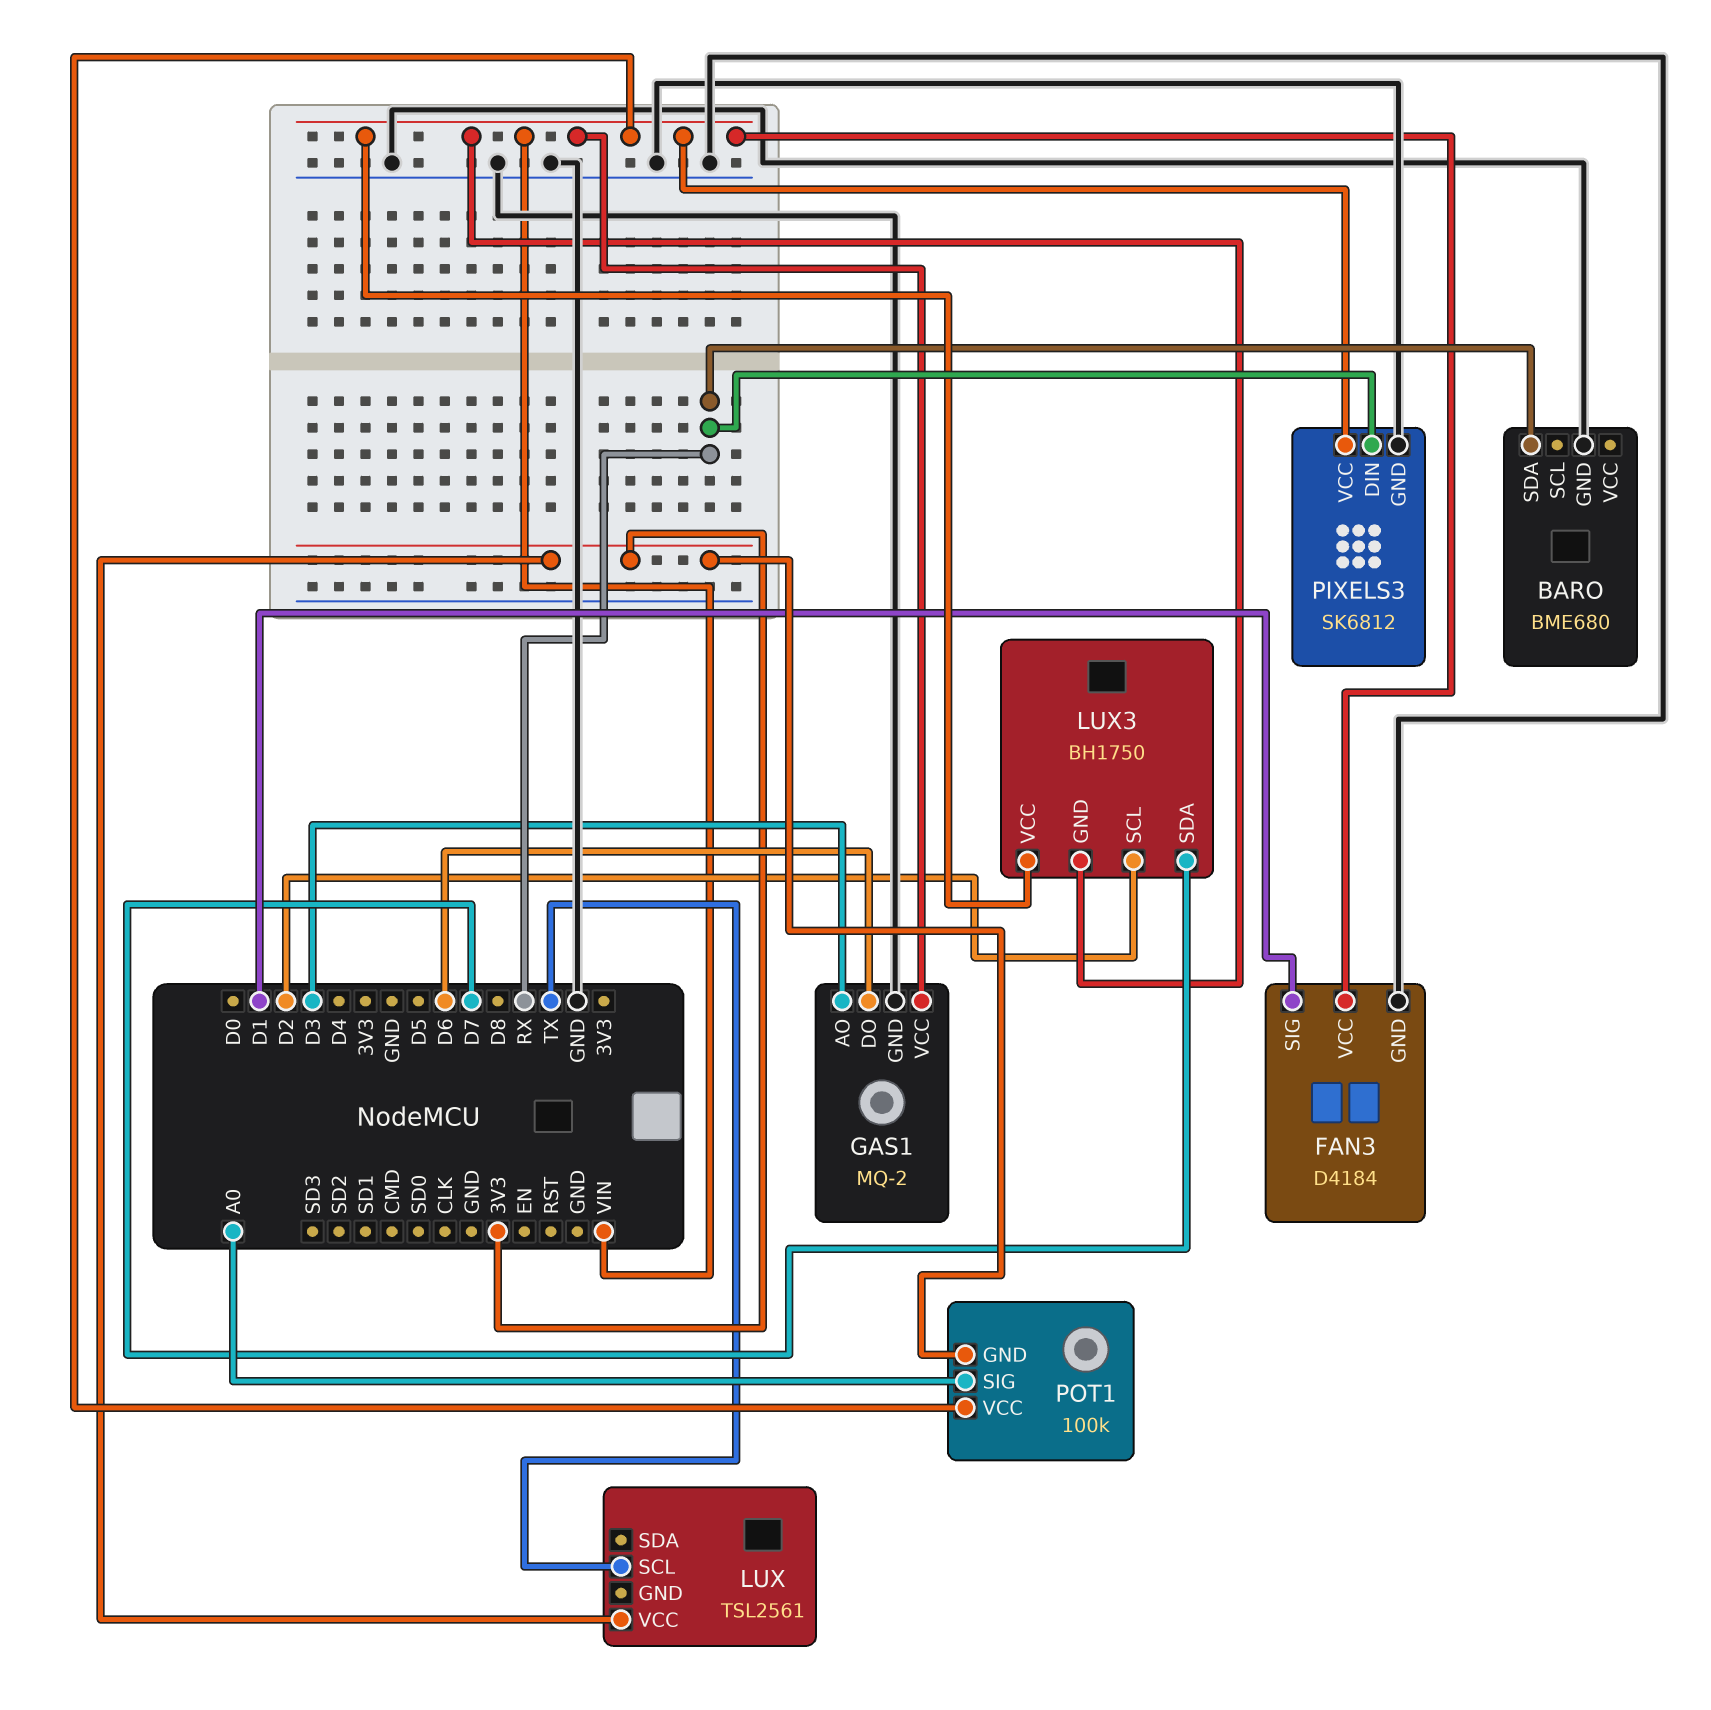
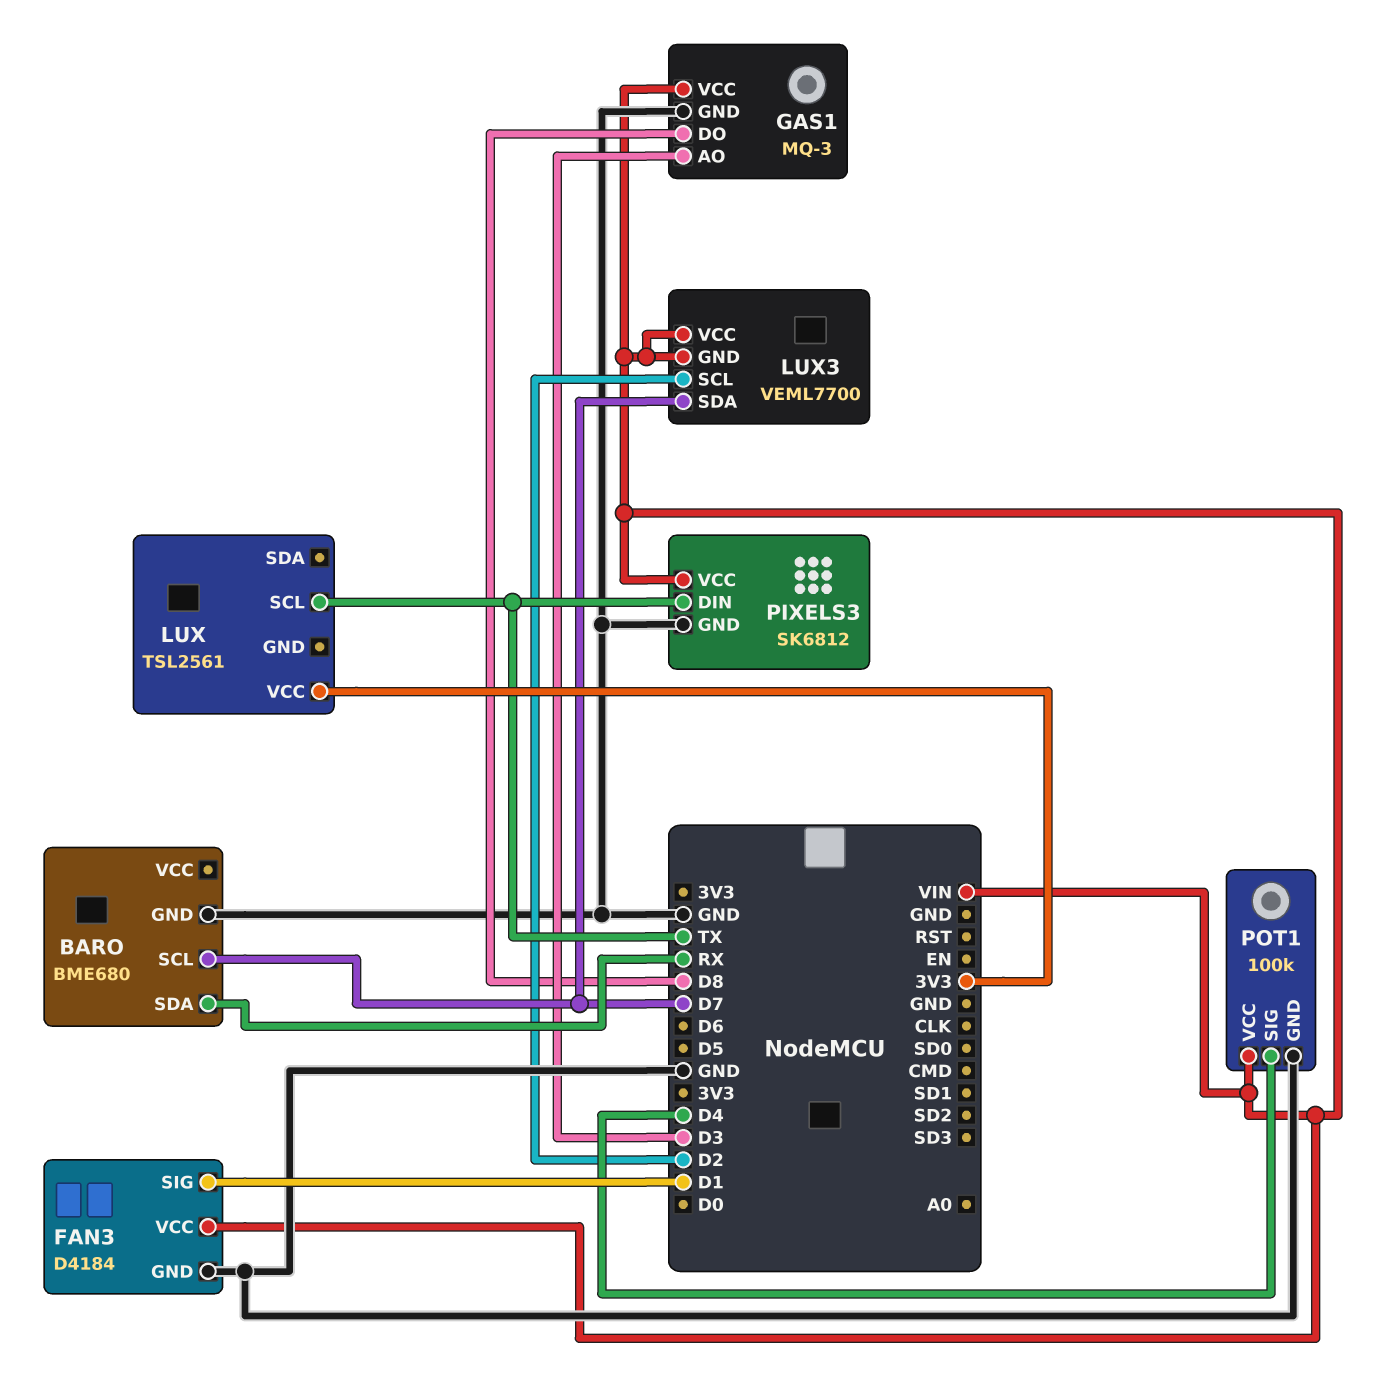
BARO pin SCL: none -> D7
GAS1: MQ-2 -> MQ-3
GAS1 pin DO: D6 -> D8
LUX3: BH1750 -> VEML7700
PIXELS3 pin DIN: RX -> TX
POT1 pin GND: 3V3 -> GND
POT1 pin SIG: A0 -> D4

